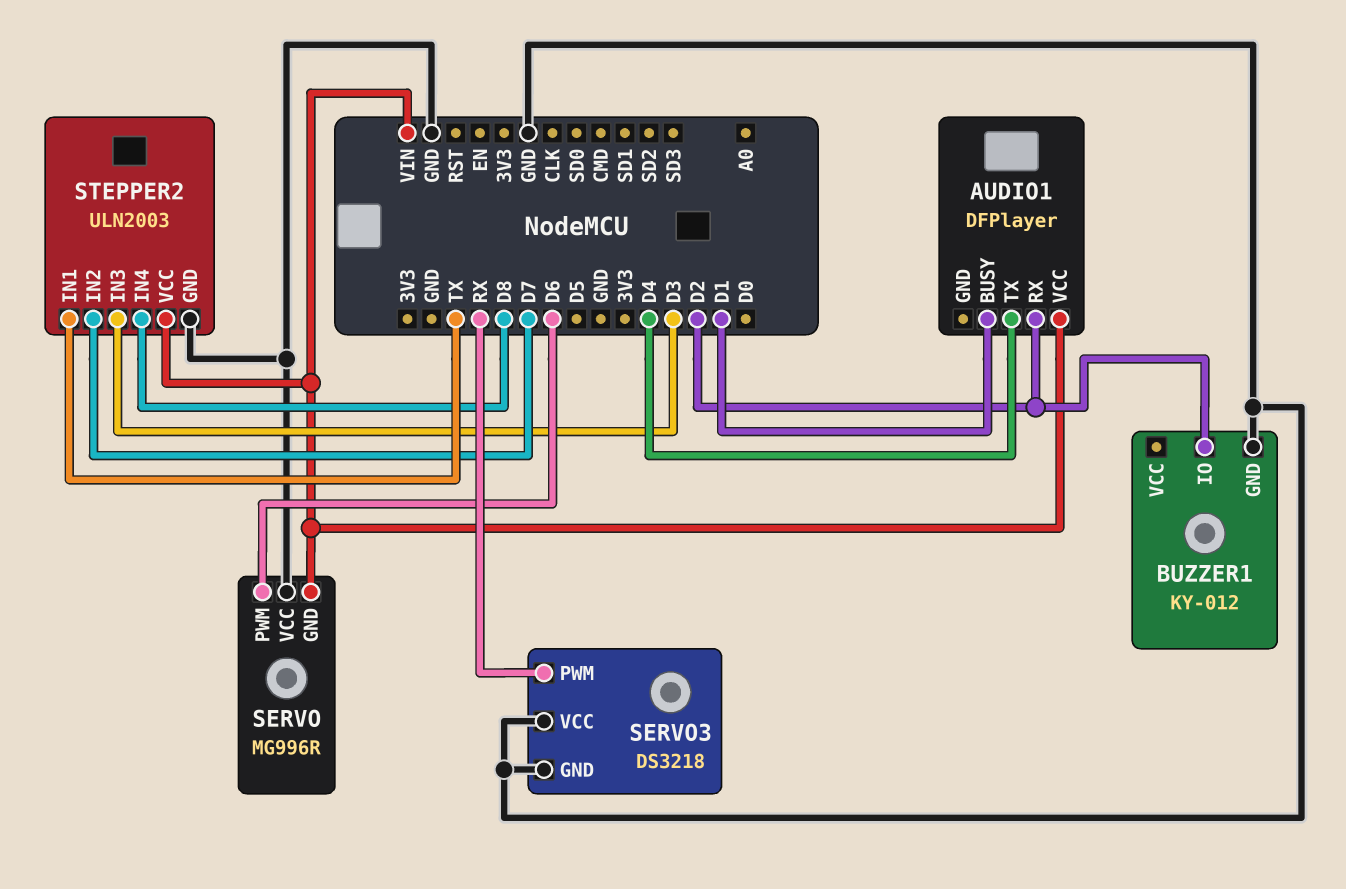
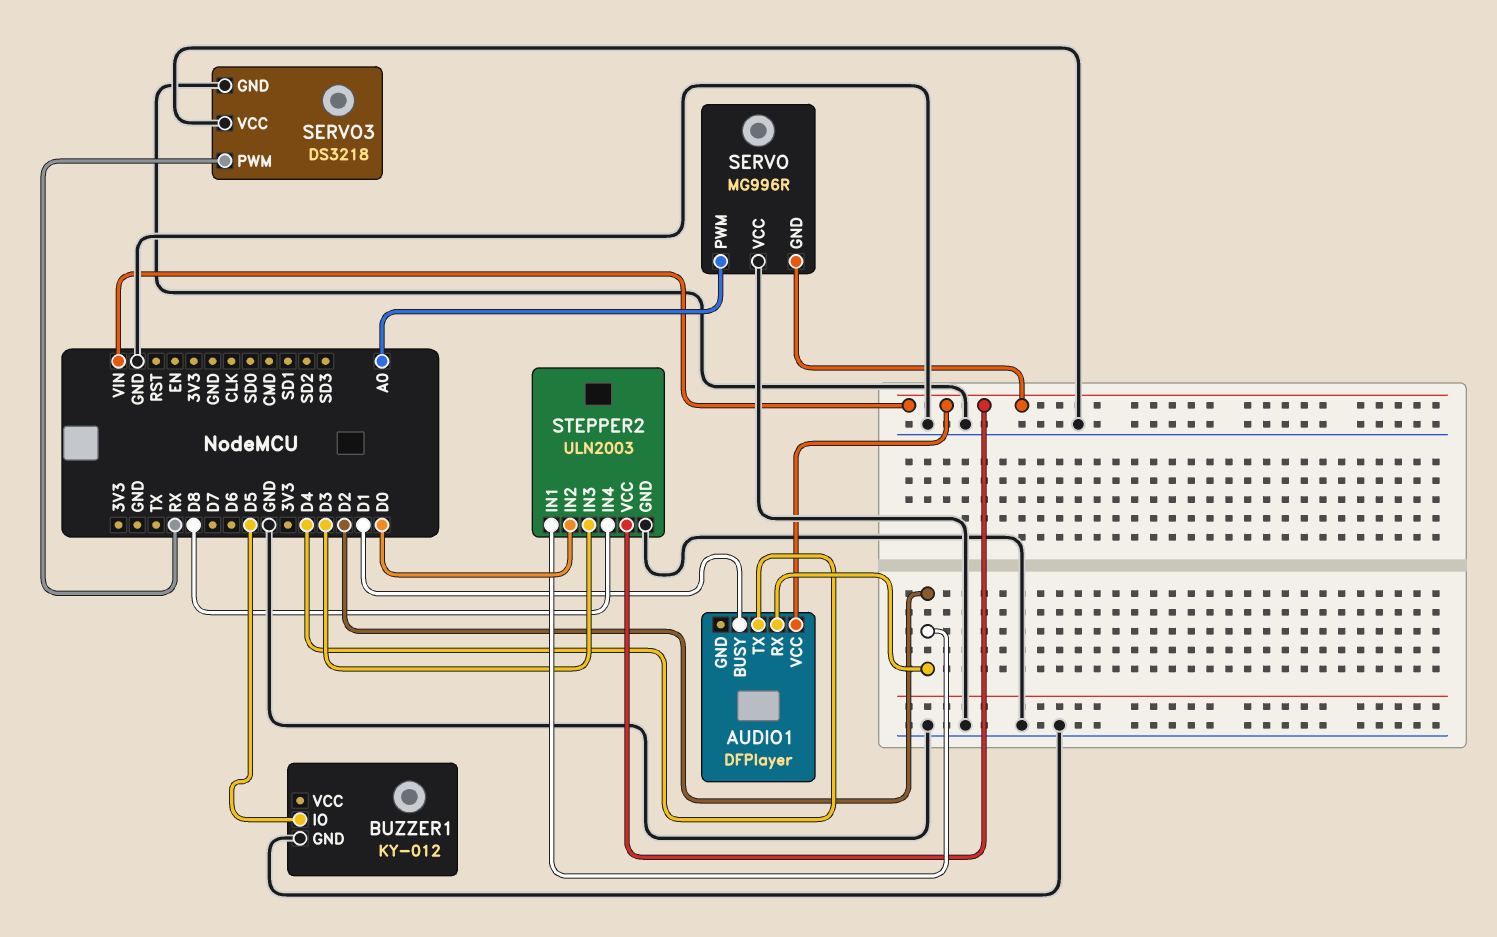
BUZZER1 pin IO: D2 -> D5
SERVO pin PWM: D6 -> A0
STEPPER2 pin IN1: TX -> D2
STEPPER2 pin IN2: D7 -> D0

